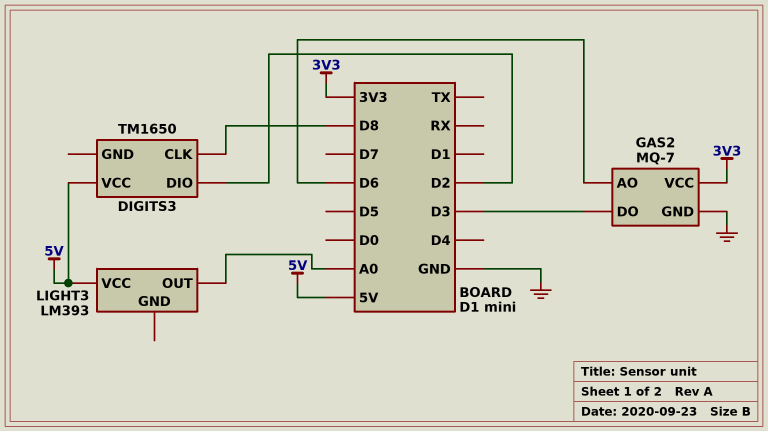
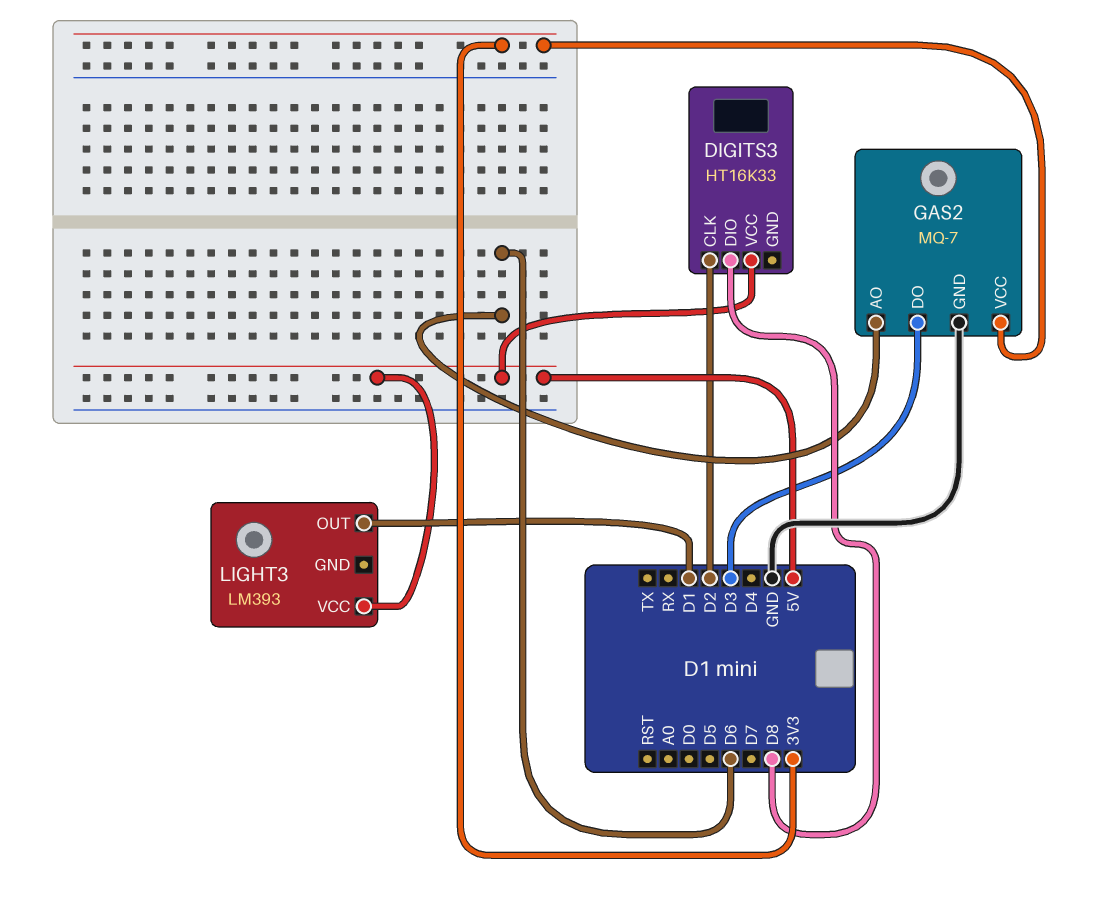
DIGITS3: TM1650 -> HT16K33
DIGITS3 pin CLK: D8 -> D2
DIGITS3 pin DIO: D2 -> D8
LIGHT3 pin OUT: A0 -> D1

